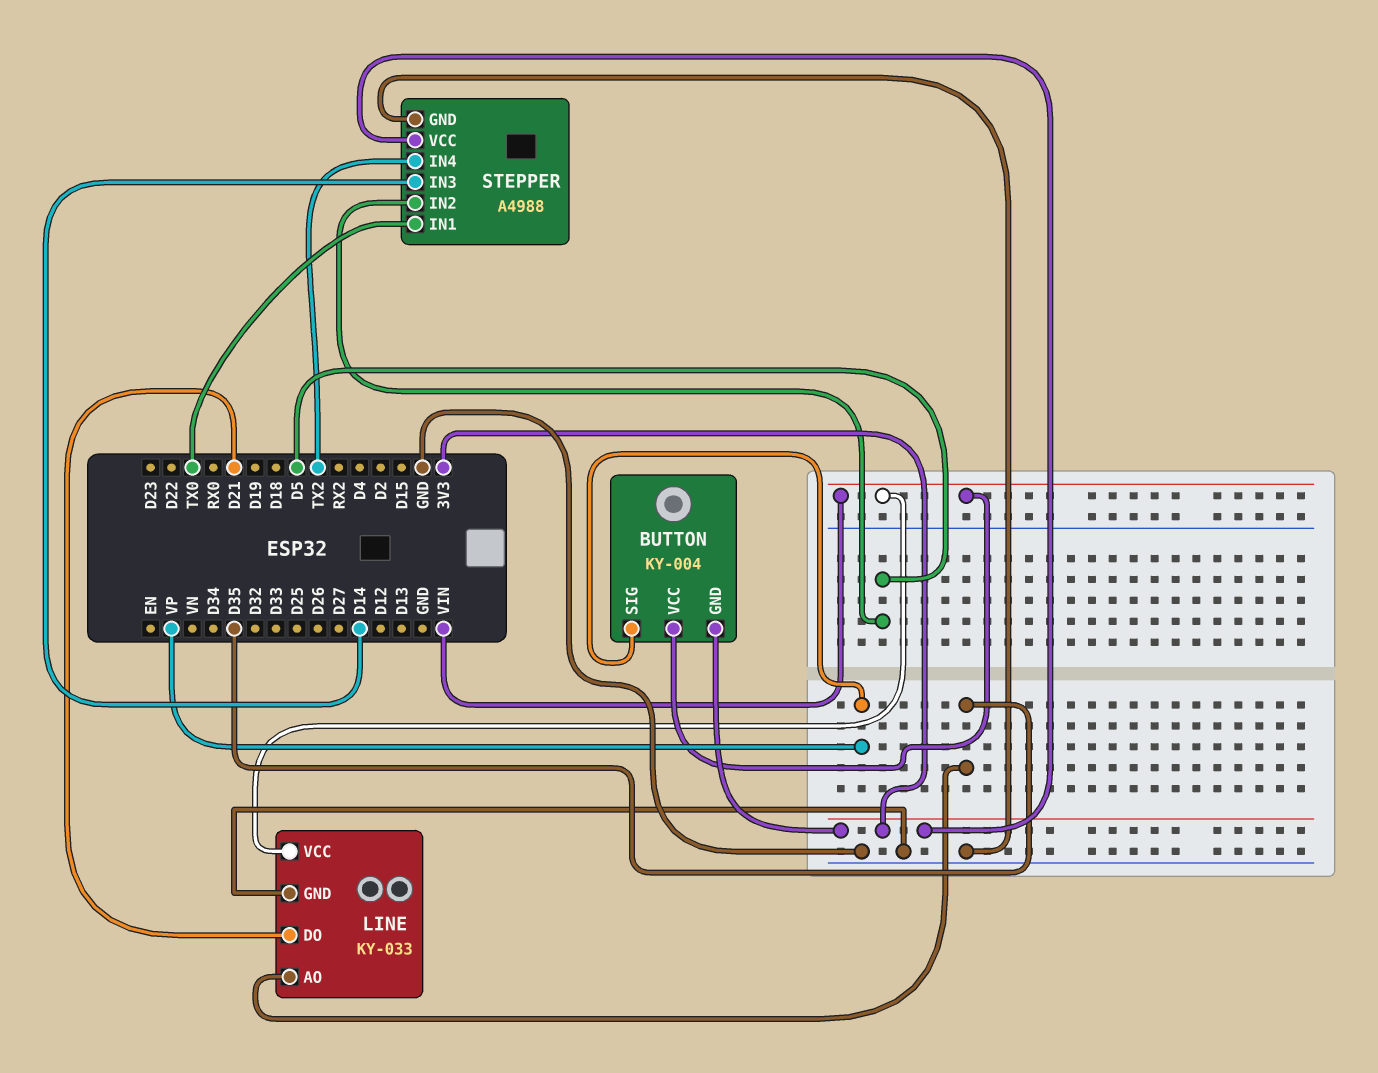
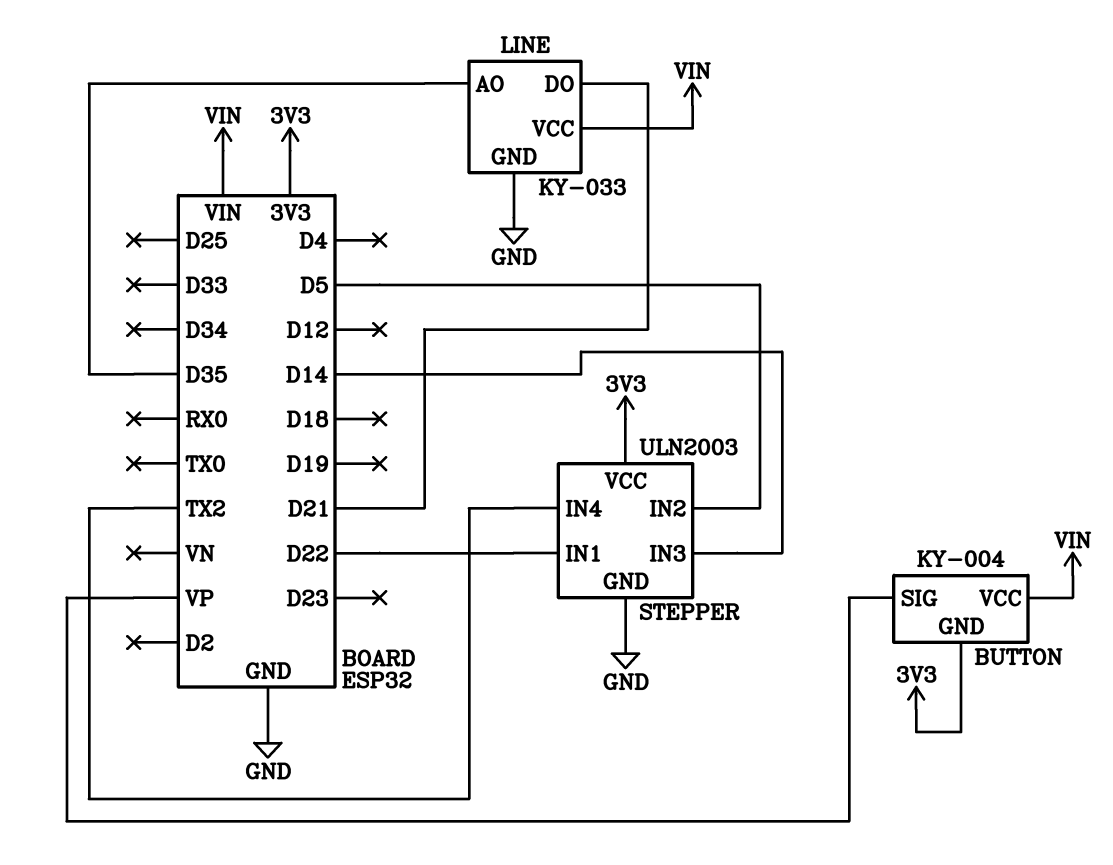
STEPPER: A4988 -> ULN2003
STEPPER pin IN1: TX0 -> D22

